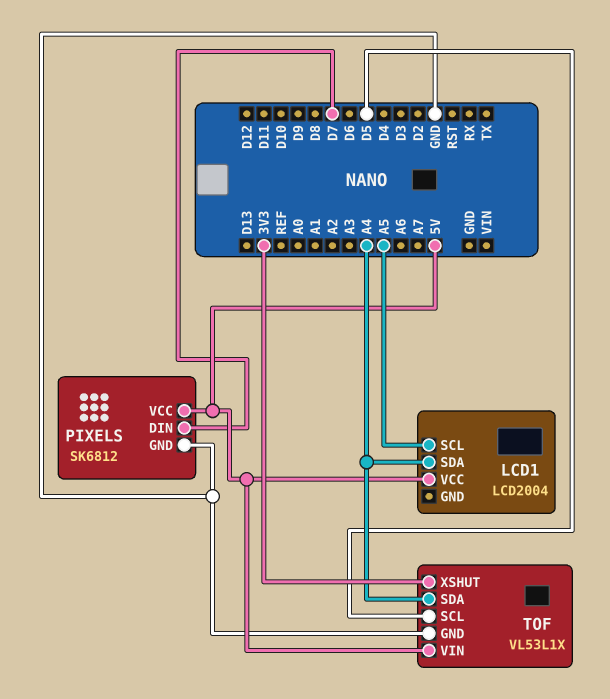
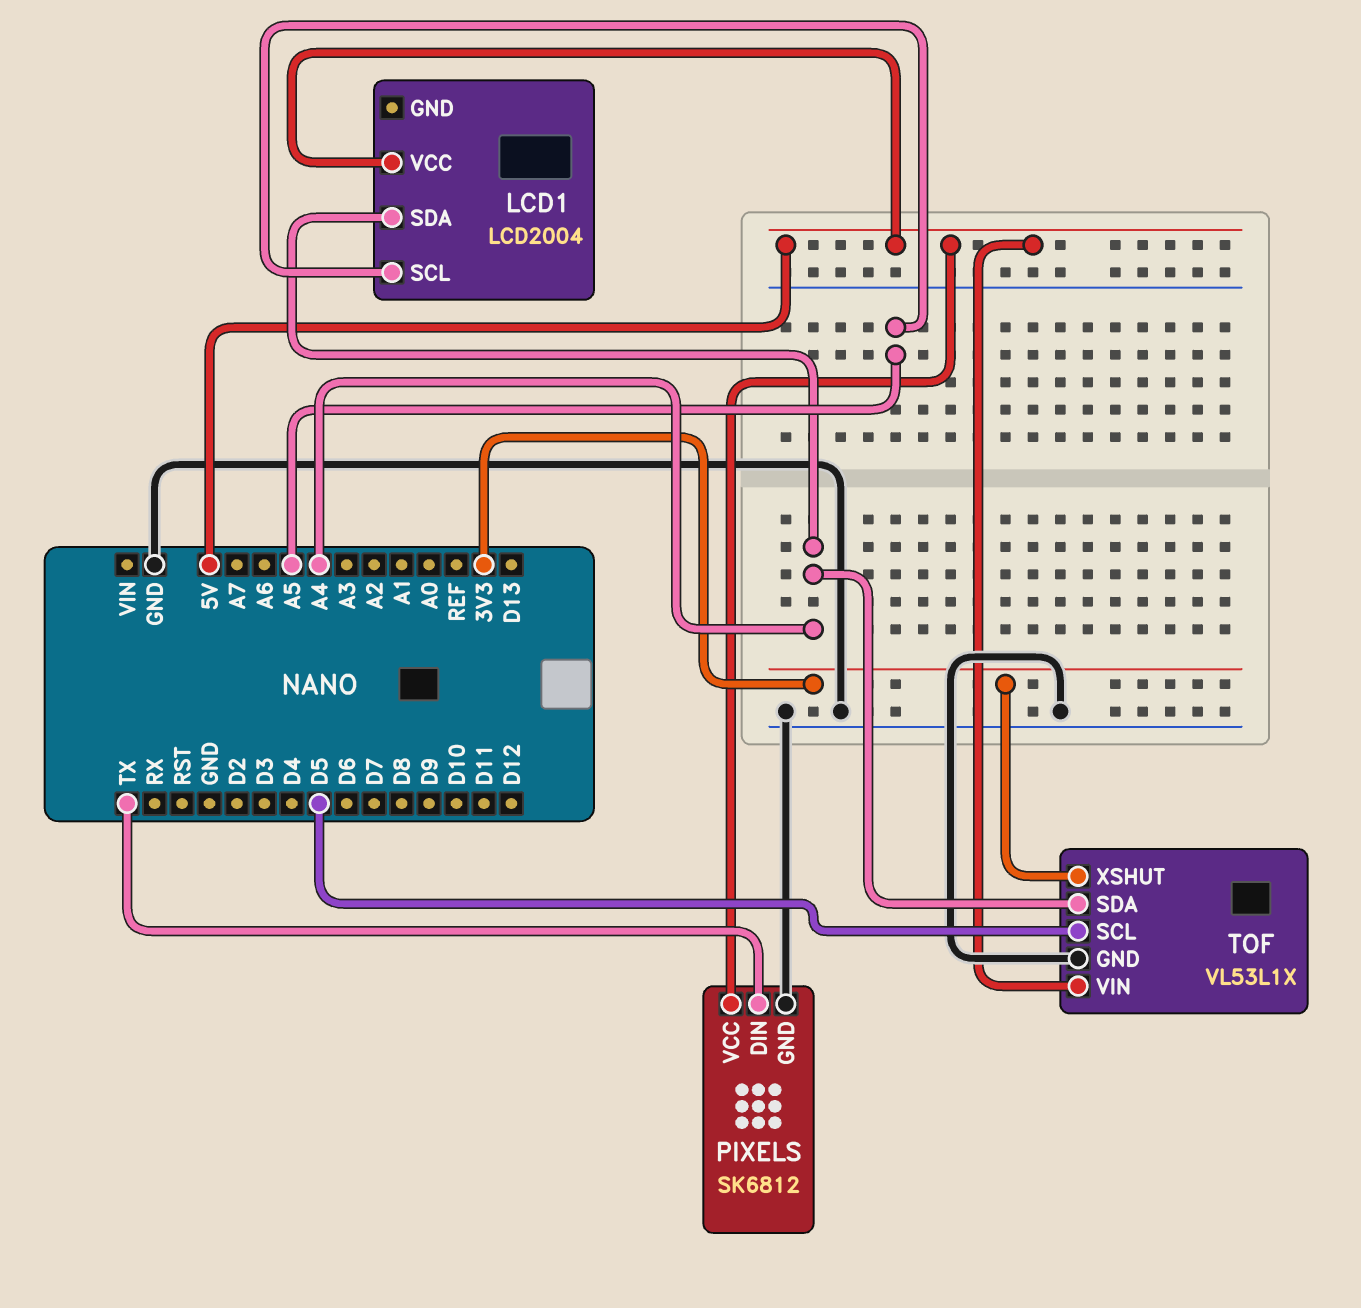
PIXELS pin DIN: D7 -> TX

